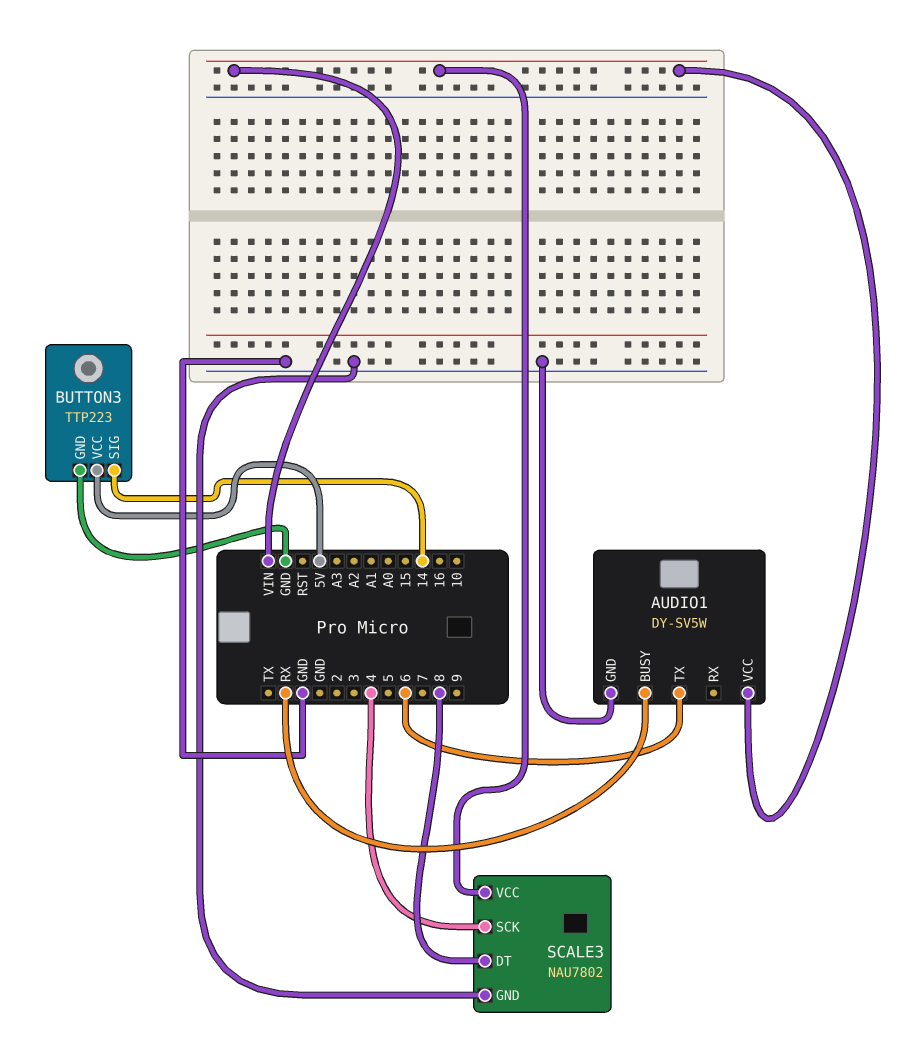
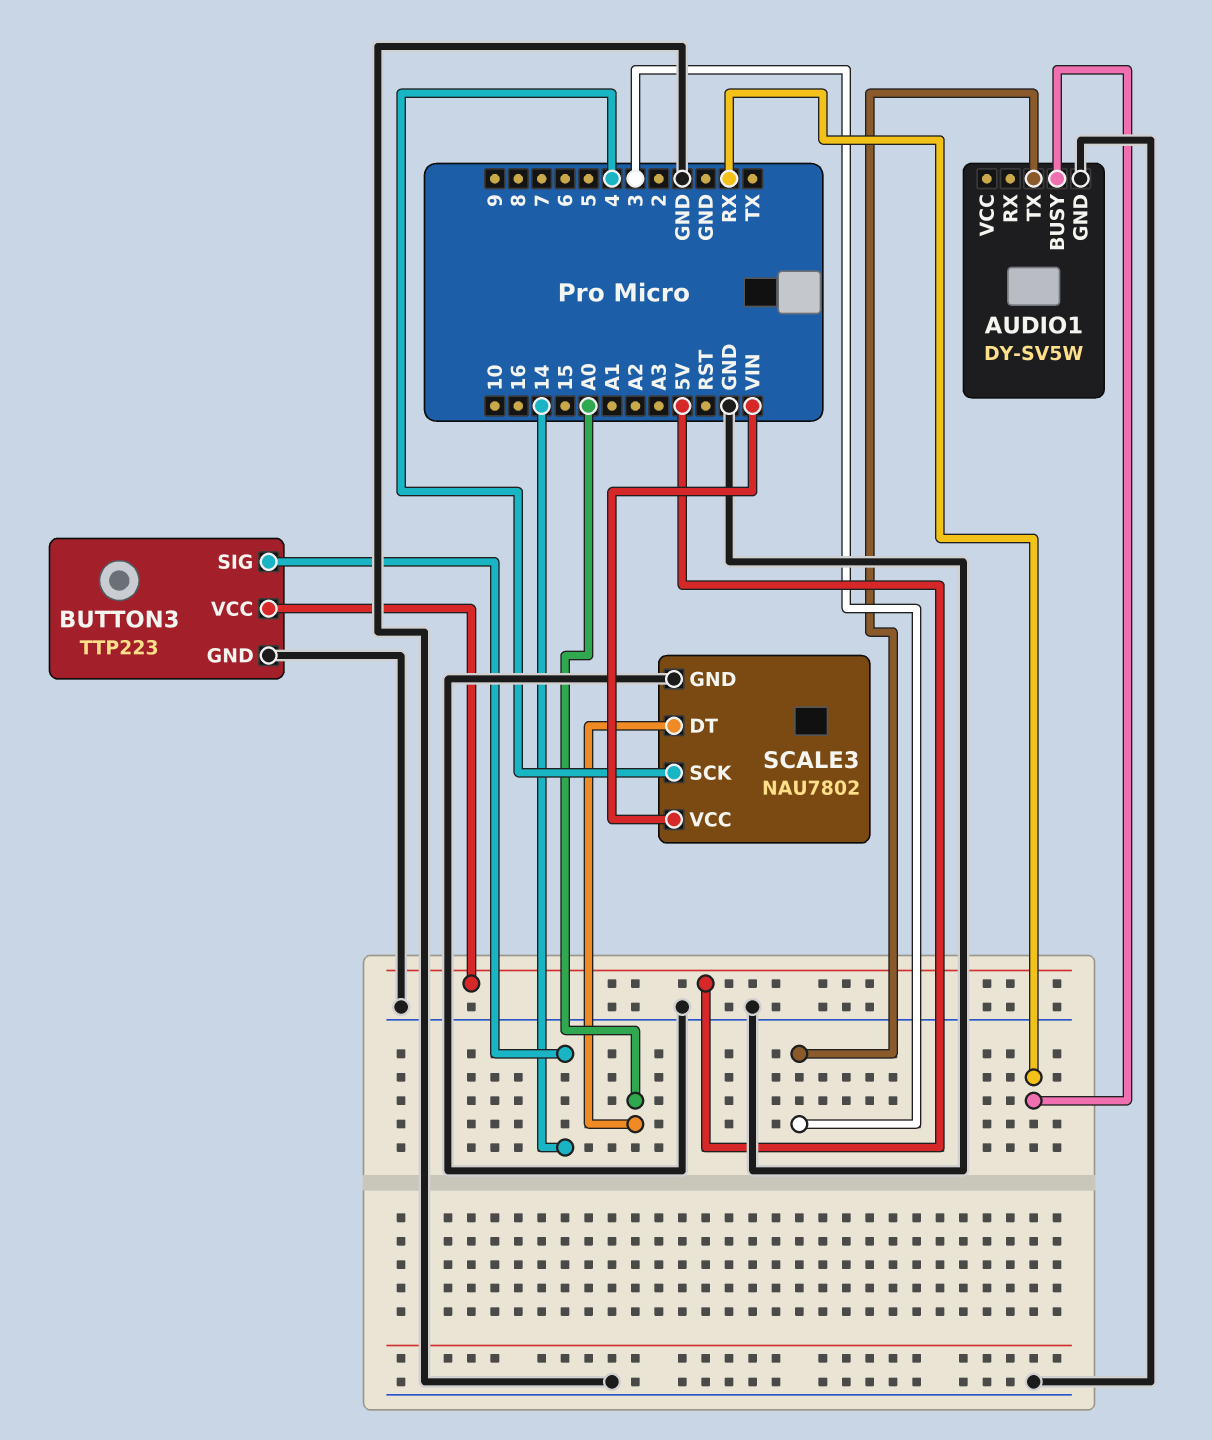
AUDIO1 pin TX: 6 -> 3
AUDIO1 pin VCC: VIN -> none
SCALE3 pin DT: 8 -> A0

